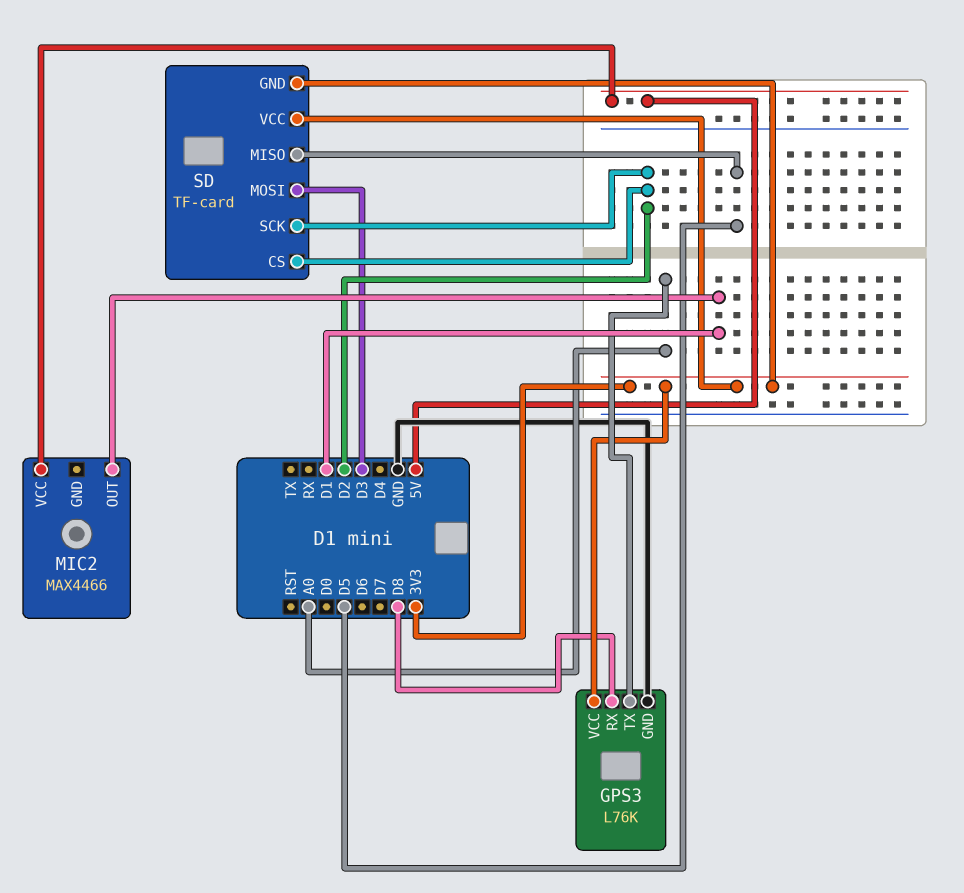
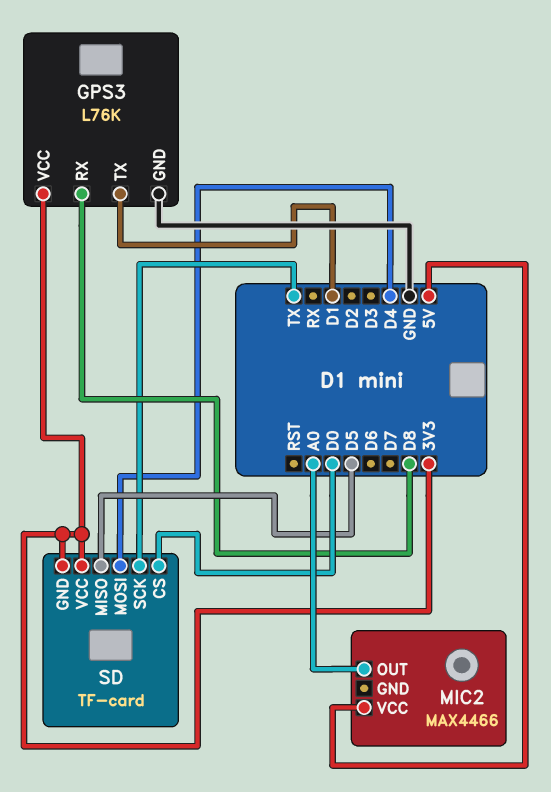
GPS3 pin TX: A0 -> D1
MIC2 pin OUT: D1 -> A0
SD pin CS: D2 -> D0
SD pin MOSI: D3 -> D4
SD pin SCK: D2 -> TX

